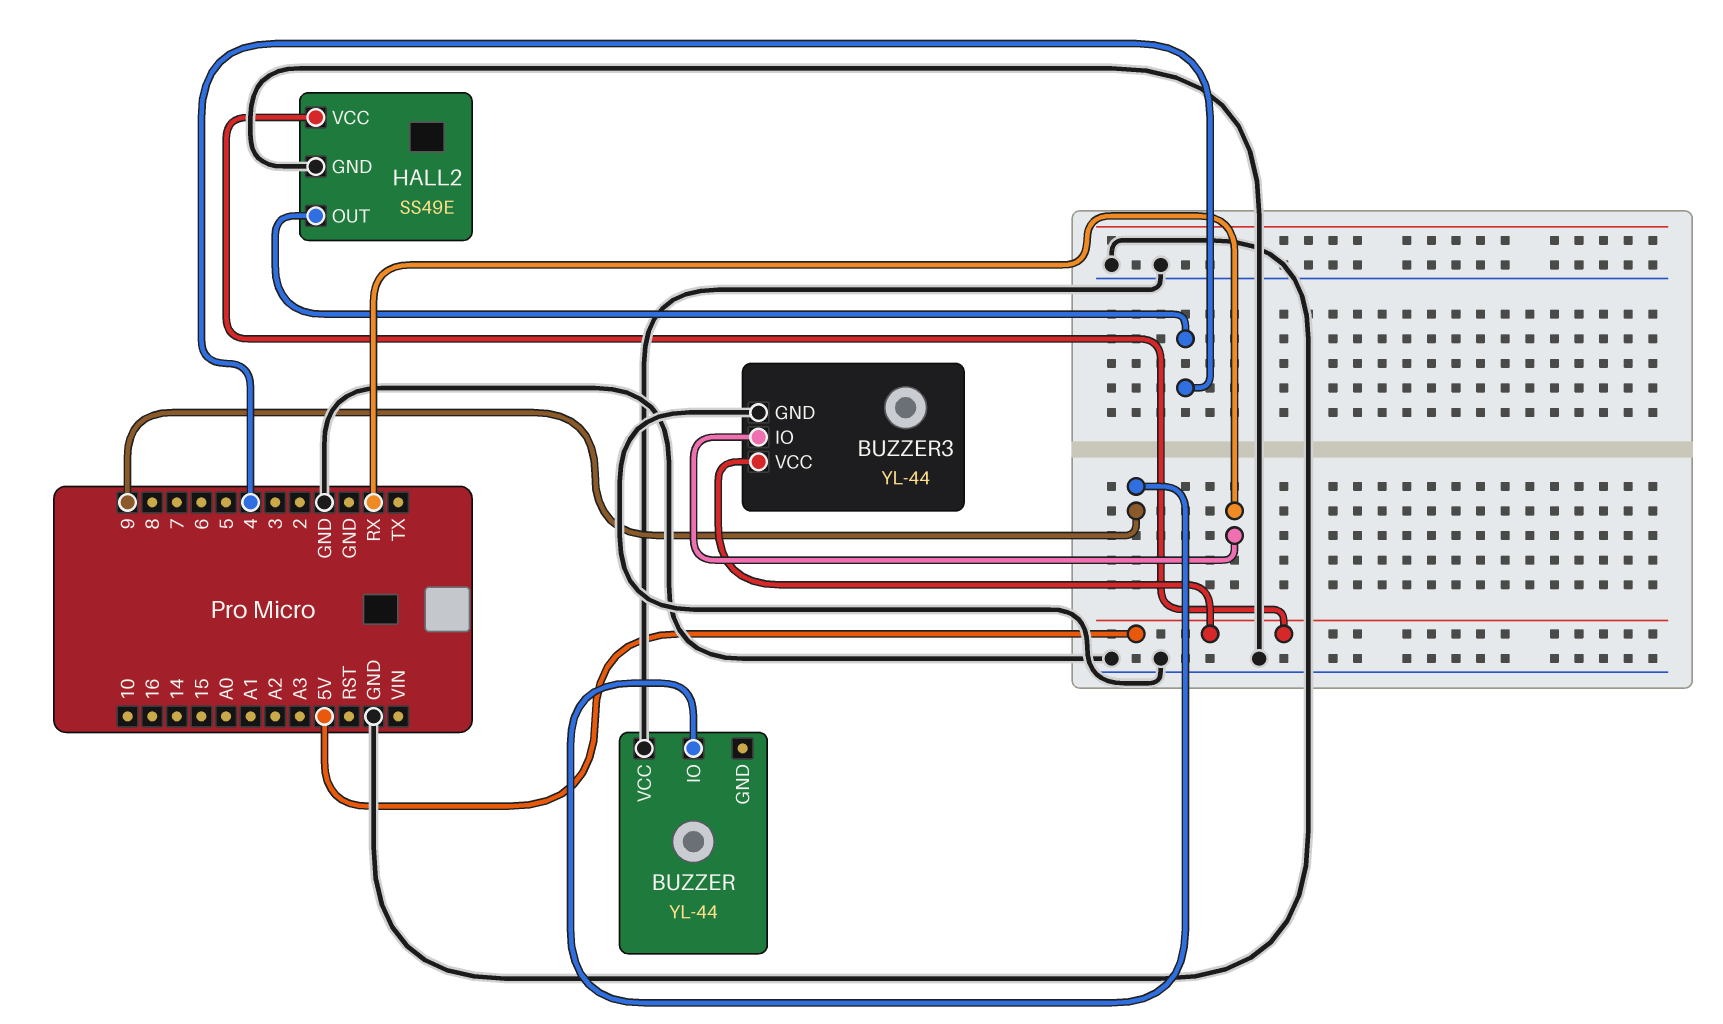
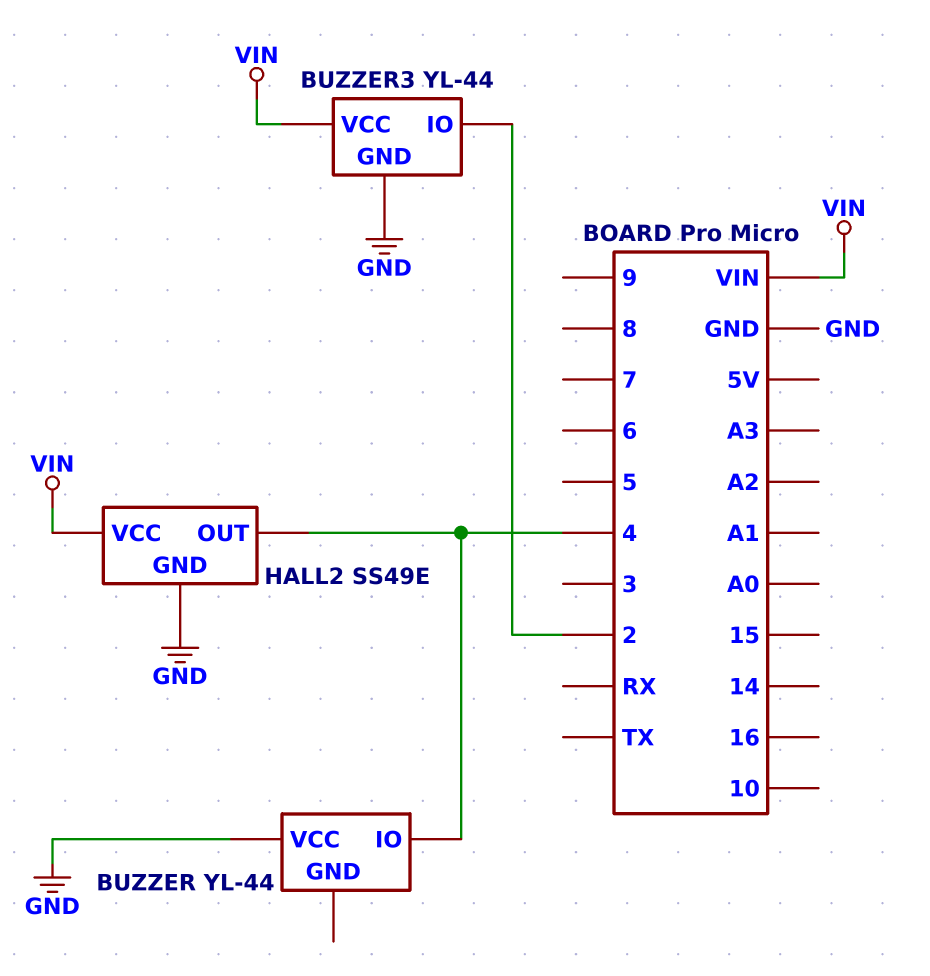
BUZZER pin IO: 9 -> 4
BUZZER3 pin IO: RX -> 2
BUZZER3 pin VCC: 5V -> VIN
HALL2 pin VCC: 5V -> VIN

